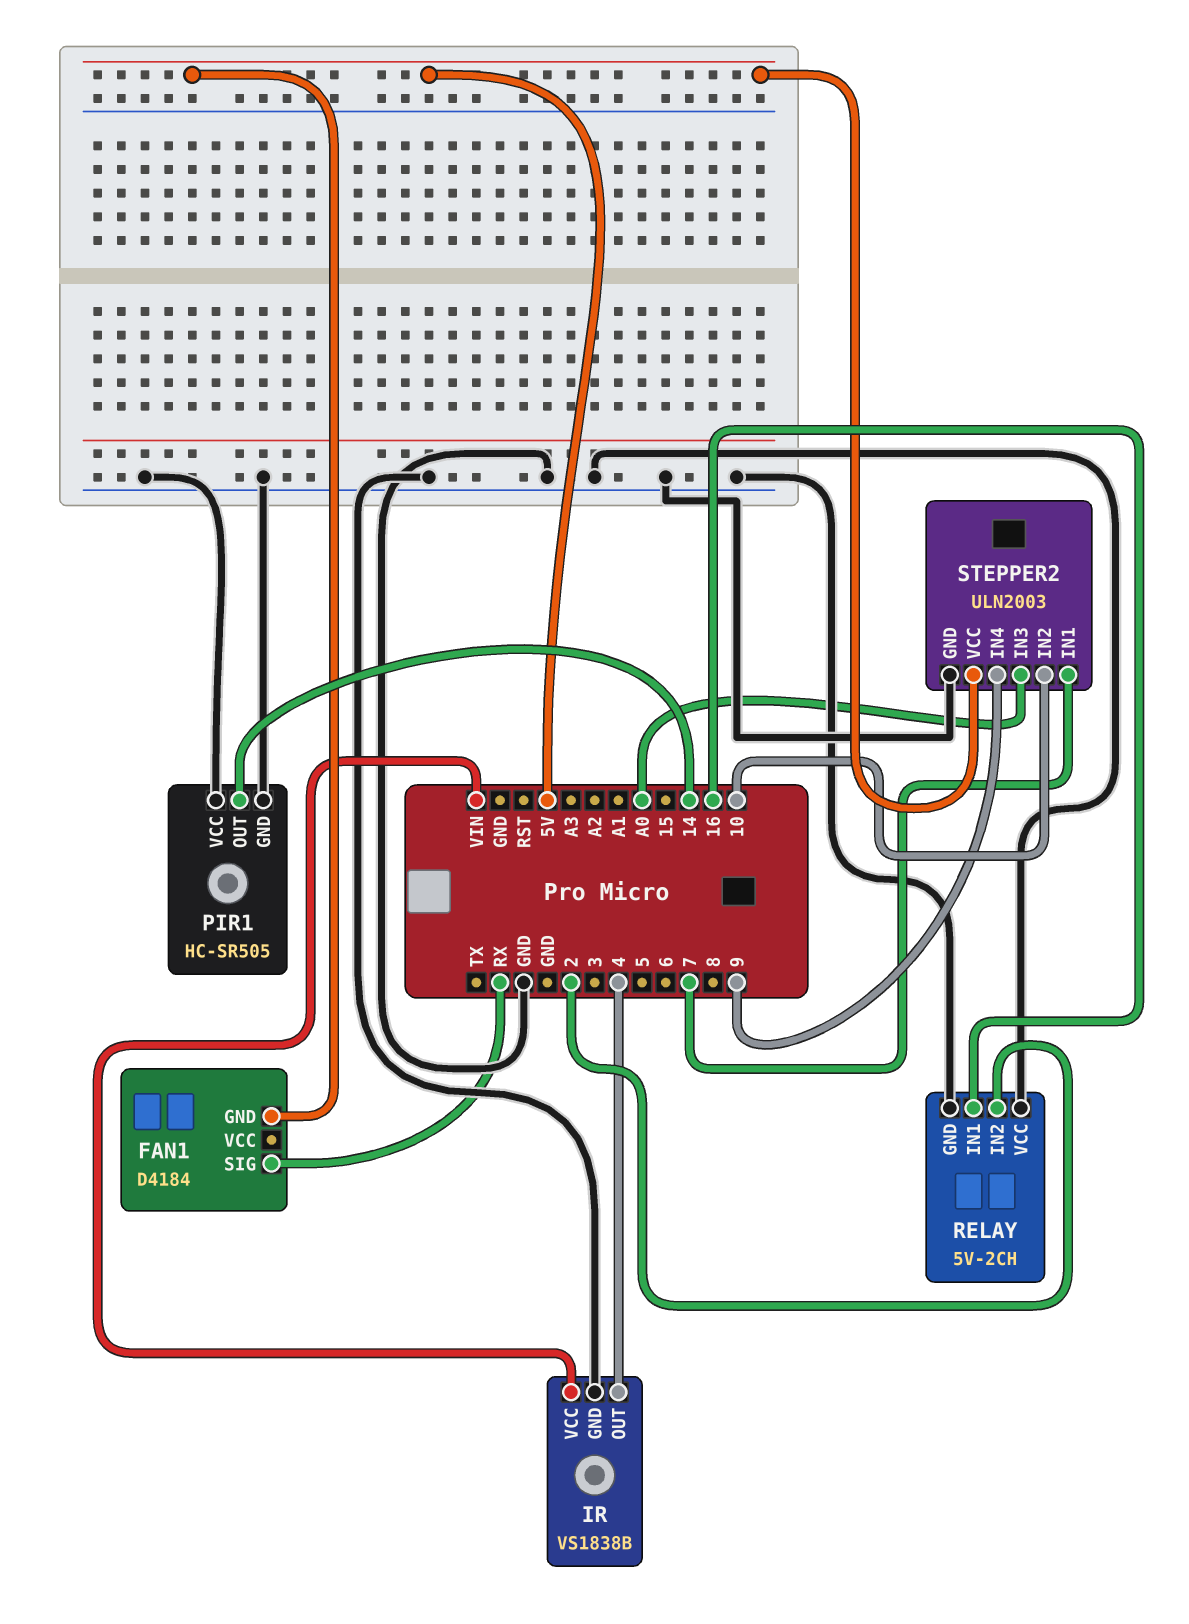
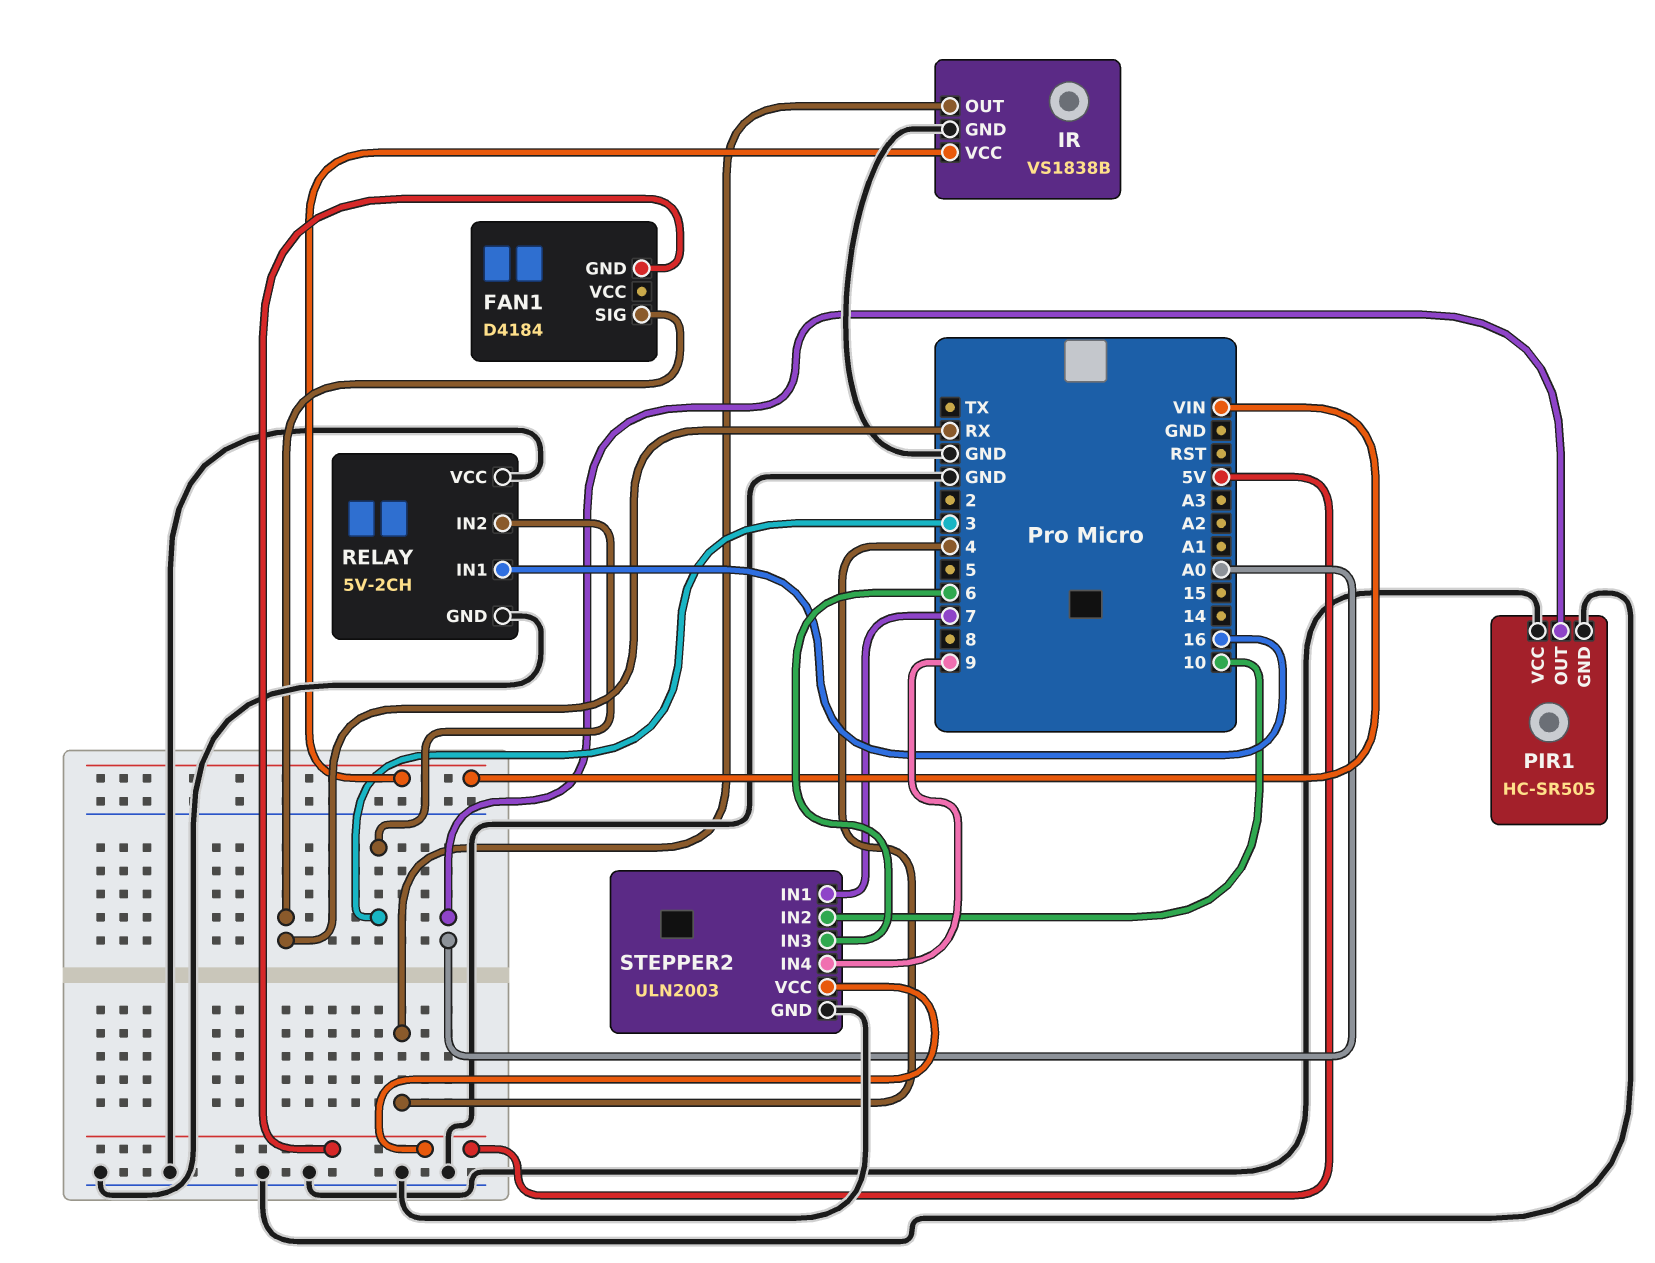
PIR1 pin OUT: 14 -> A0
RELAY pin IN2: 2 -> 3
STEPPER2 pin IN3: A0 -> 6

